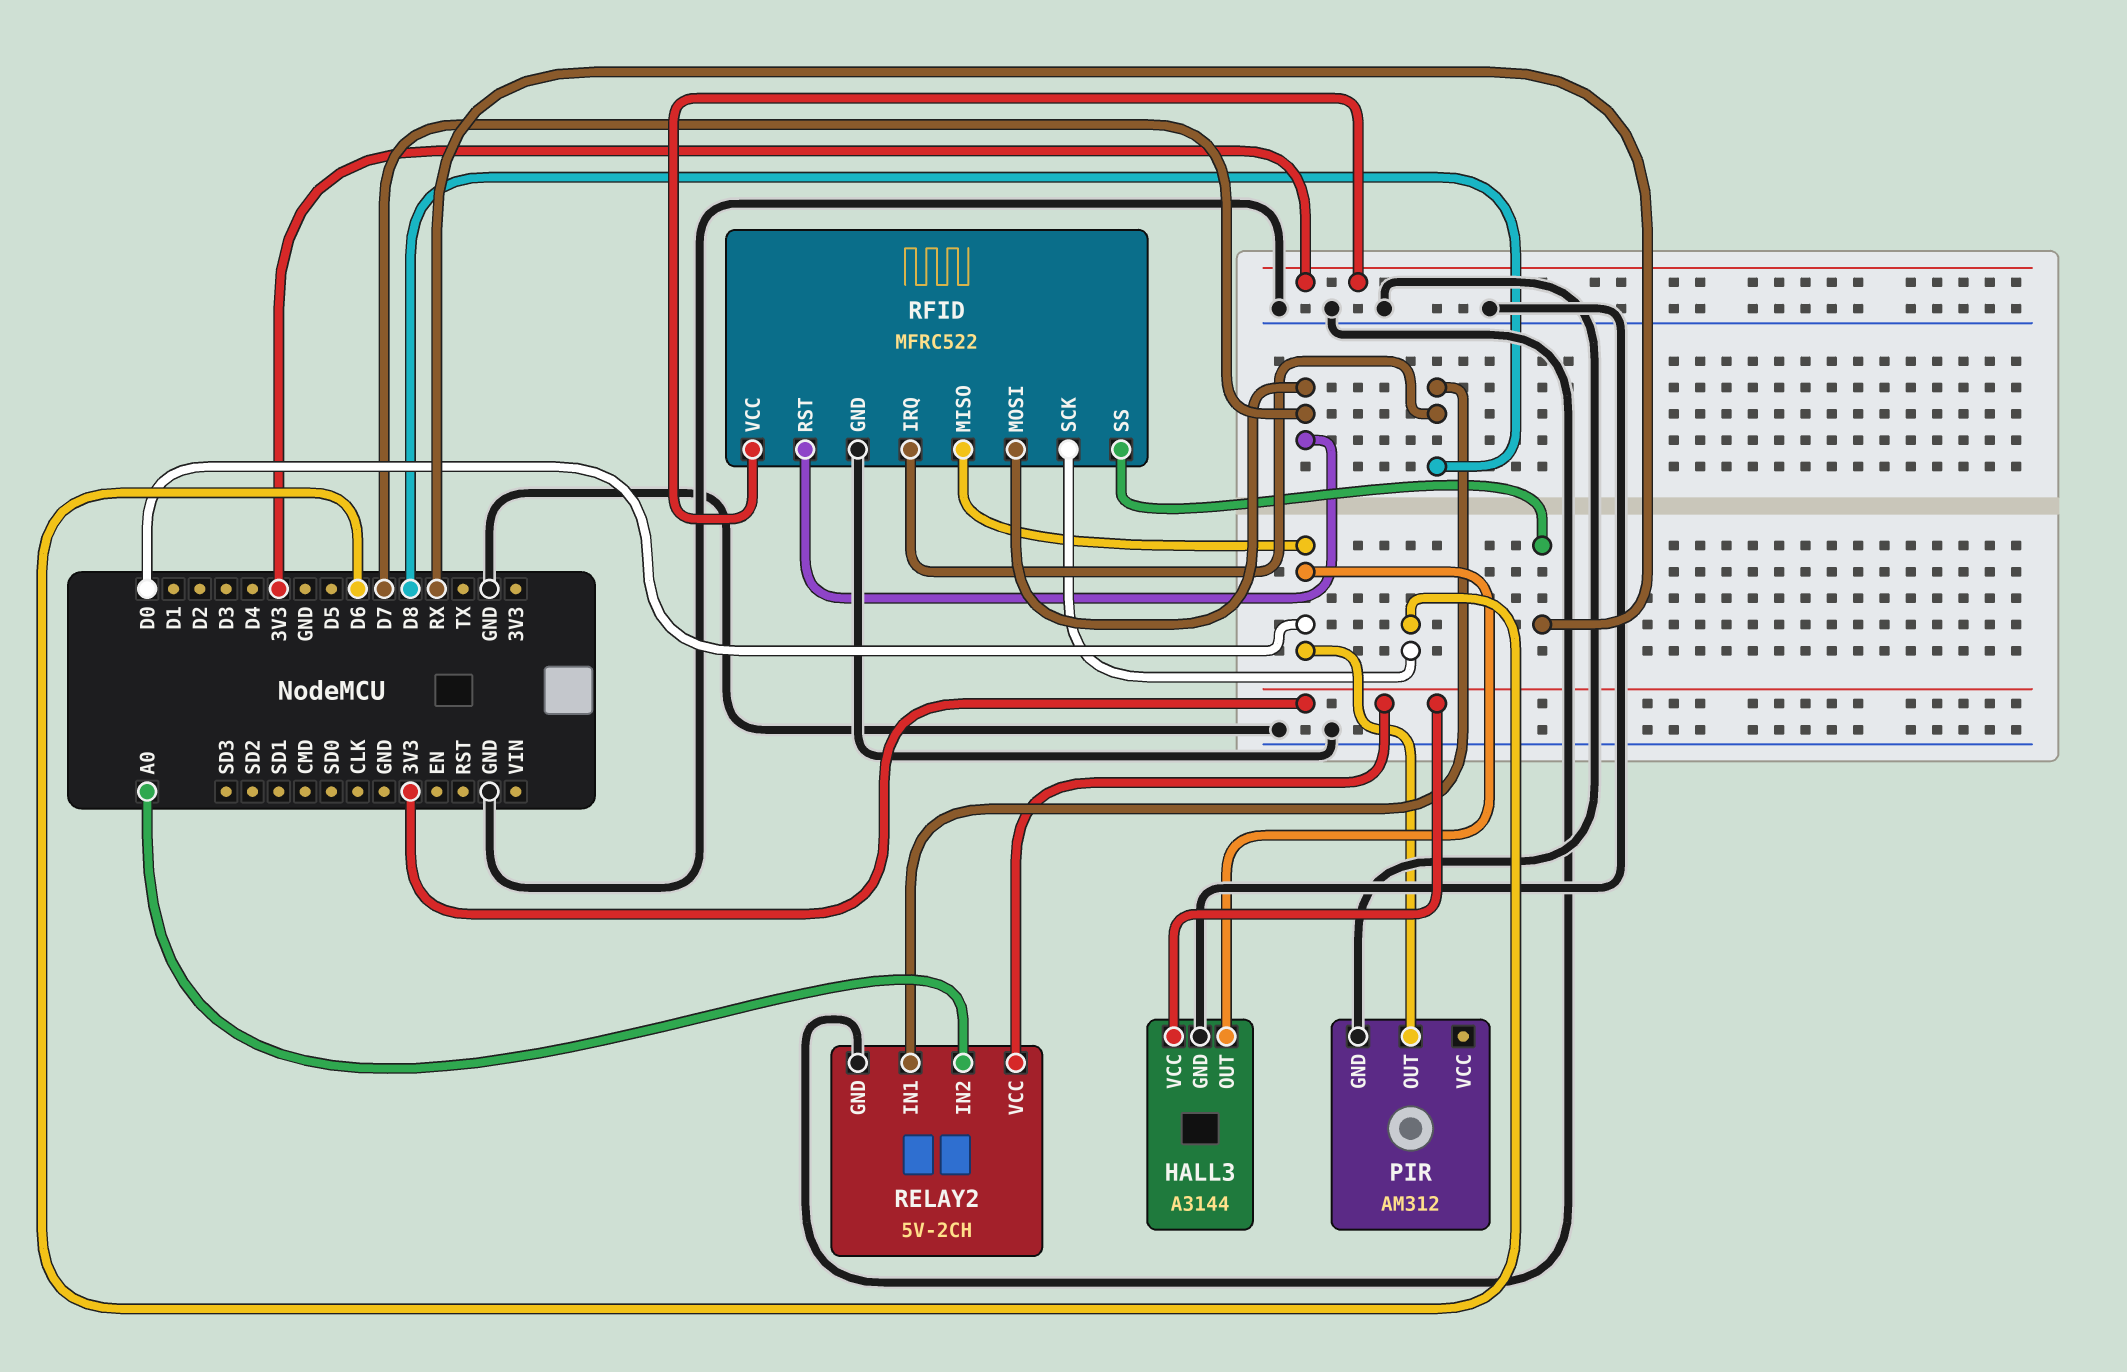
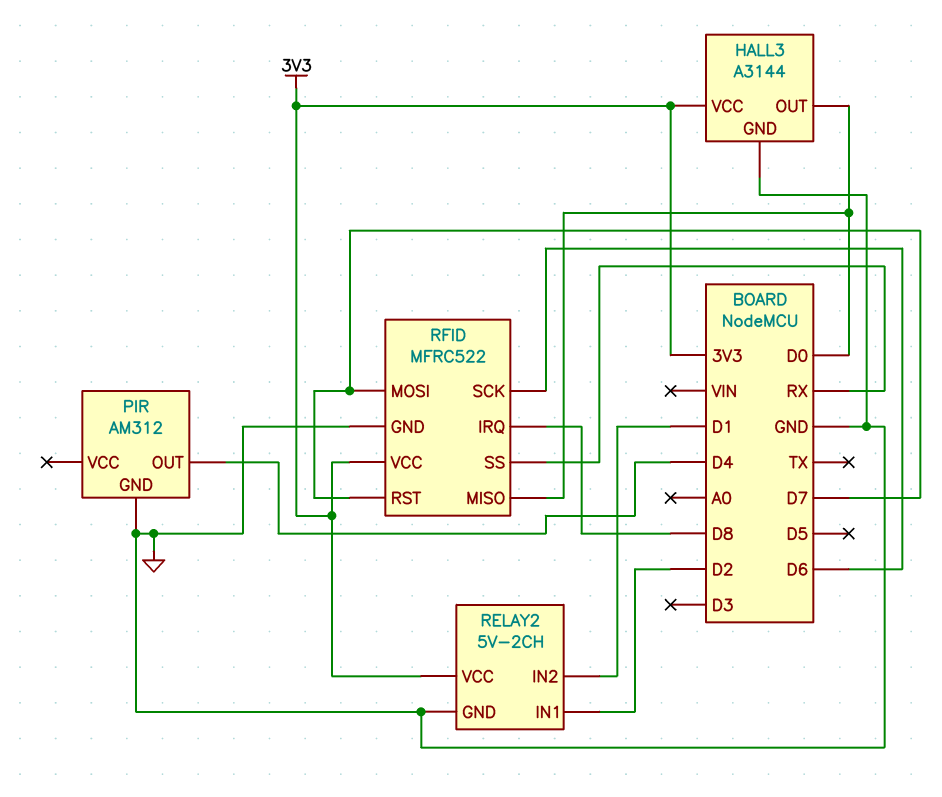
PIR pin OUT: D0 -> D4
RELAY2 pin IN1: D8 -> D2
RELAY2 pin IN2: A0 -> D1

